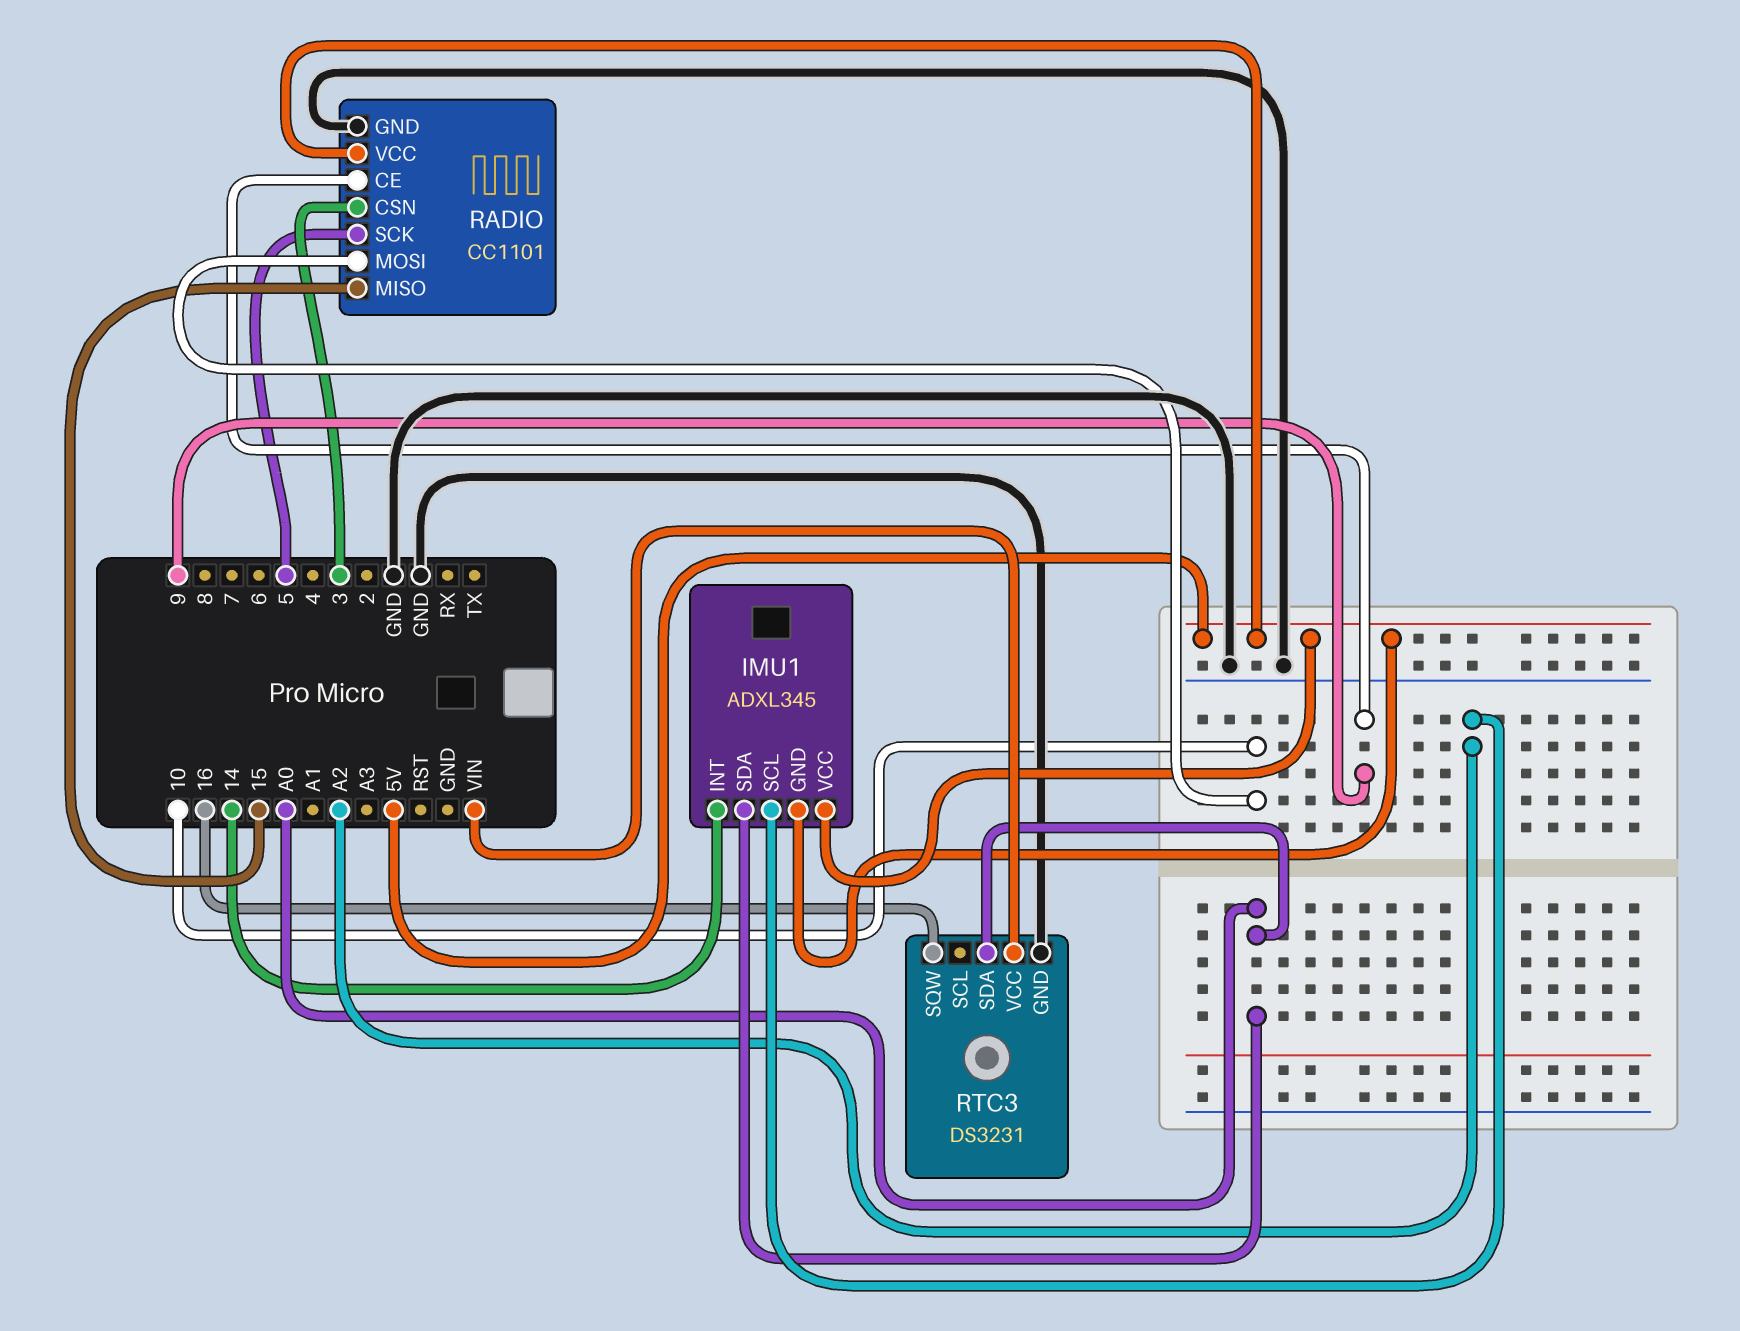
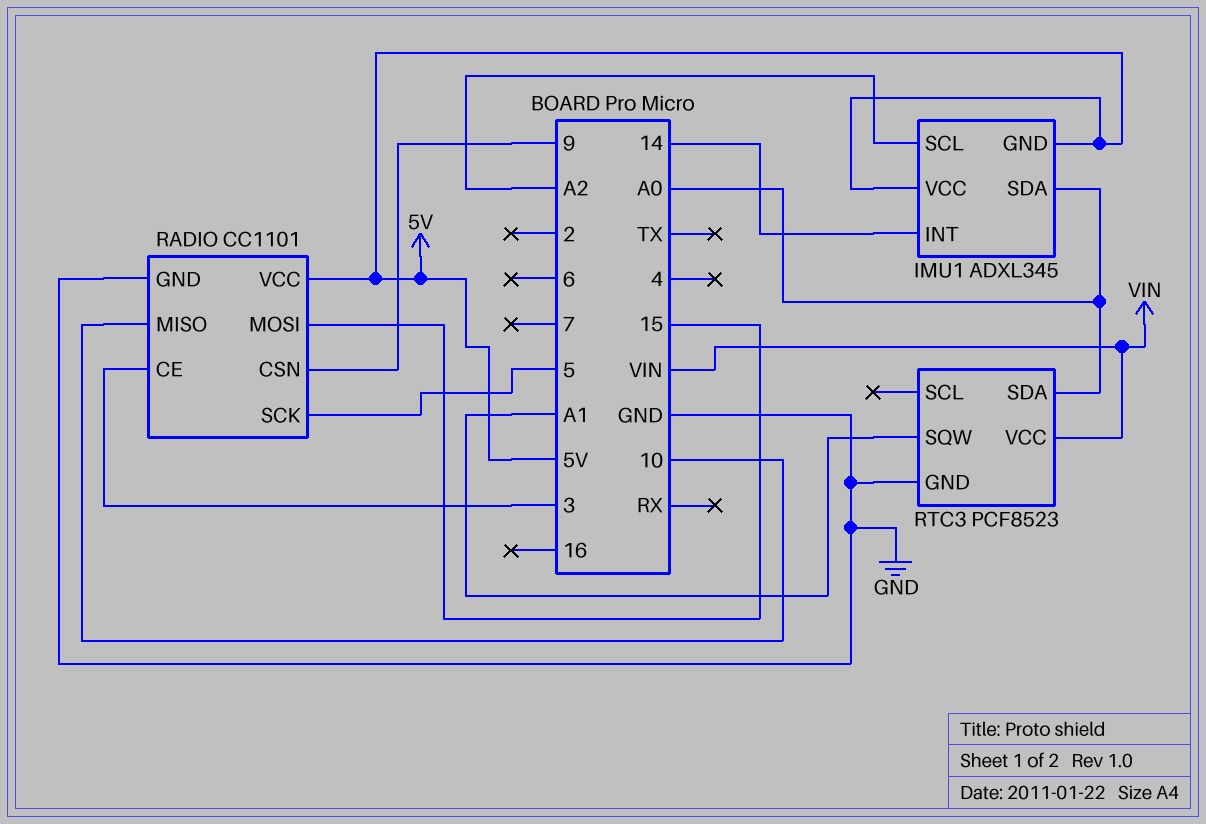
RADIO pin CE: 9 -> 3
RADIO pin CSN: 3 -> 9
RADIO pin MISO: 15 -> 10
RADIO pin MOSI: 10 -> 15
RTC3: DS3231 -> PCF8523
RTC3 pin SQW: 16 -> A1

